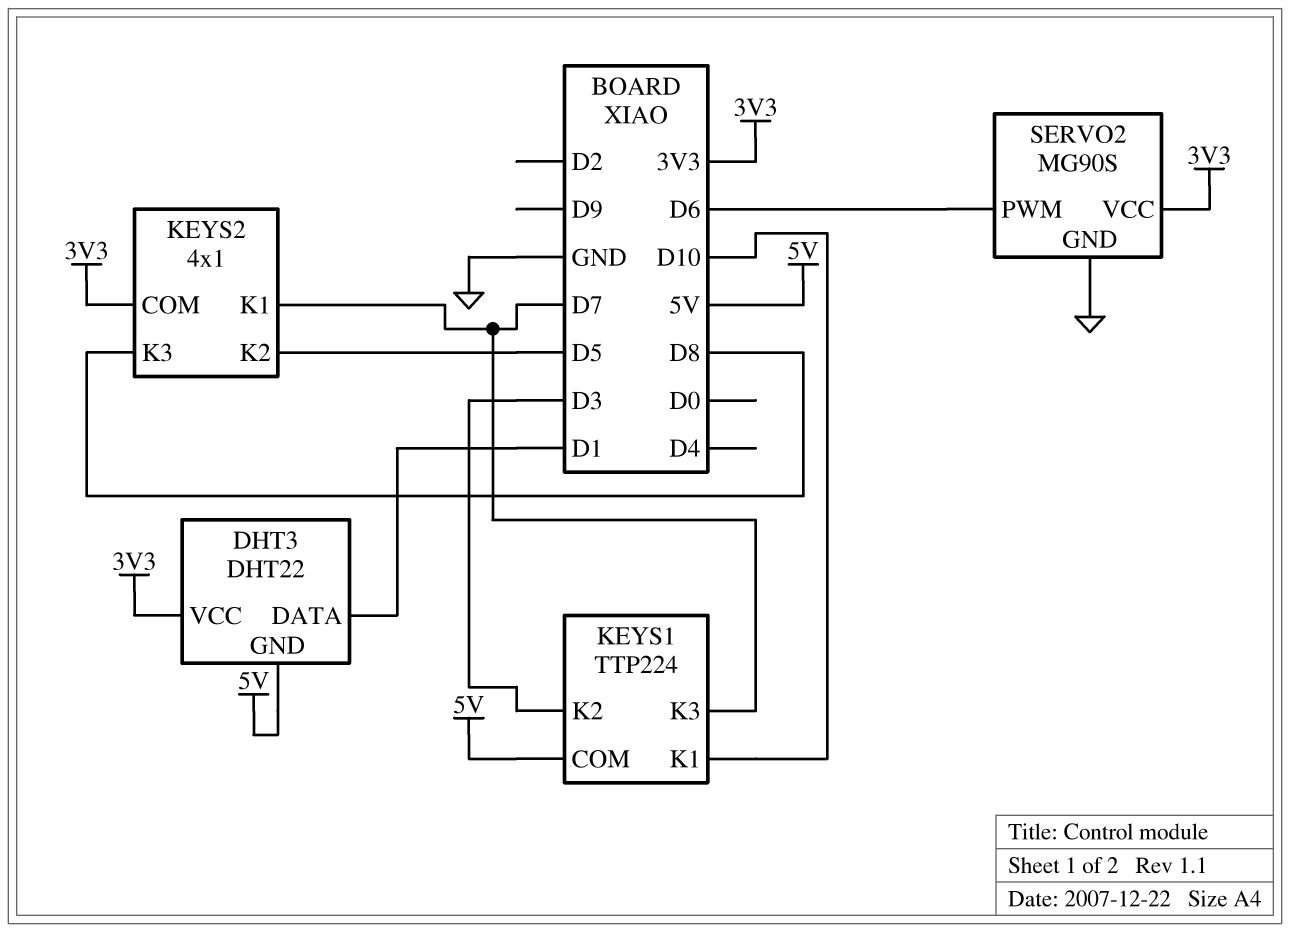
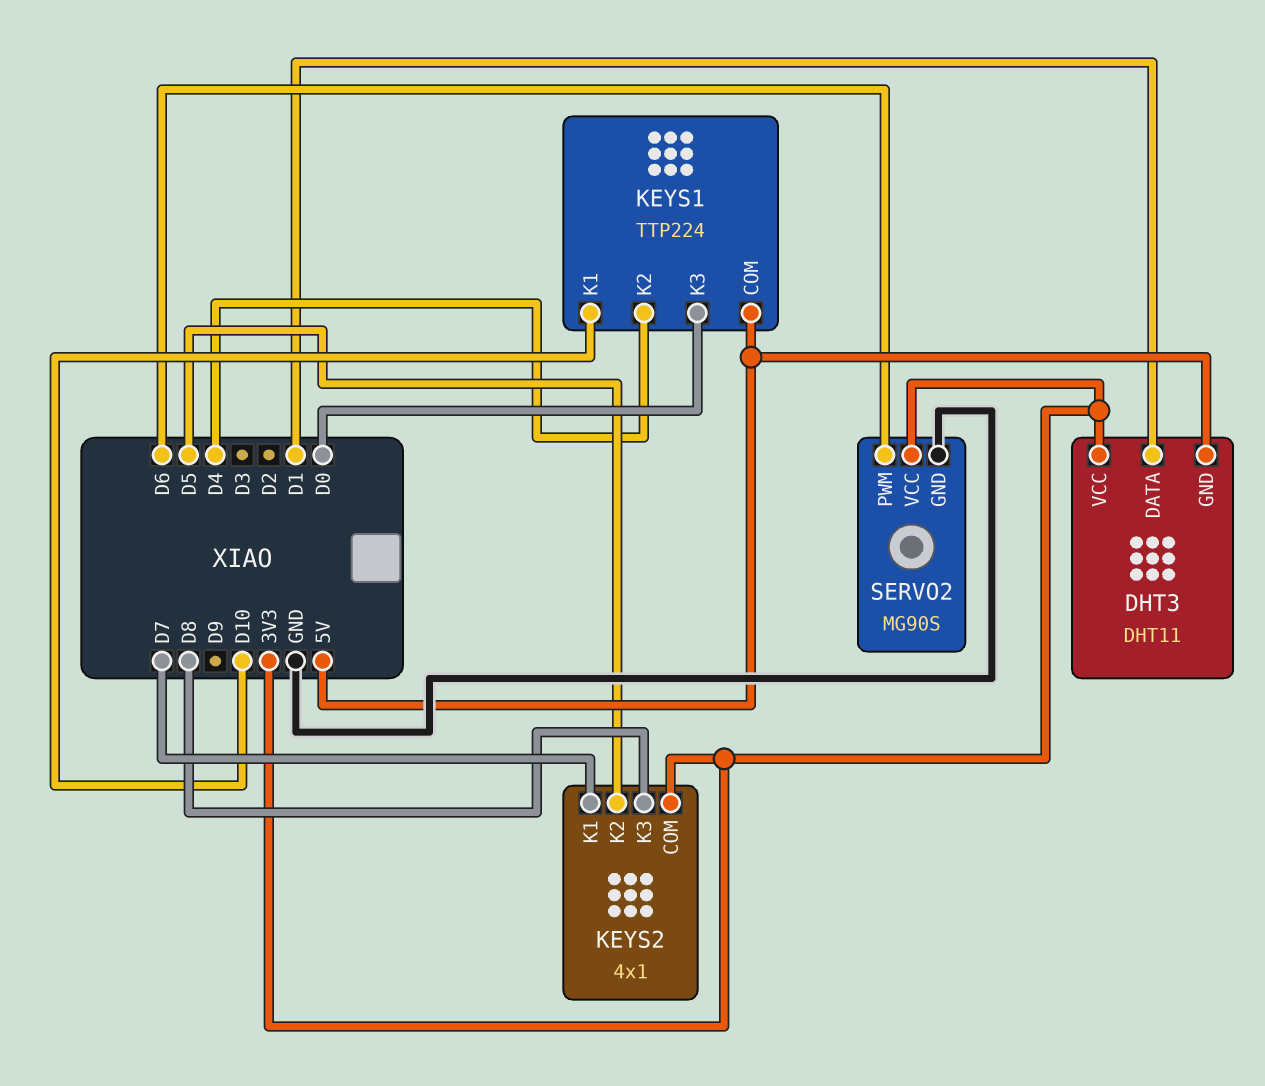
DHT3: DHT22 -> DHT11
KEYS1 pin K2: D3 -> D4
KEYS1 pin K3: D7 -> D0

